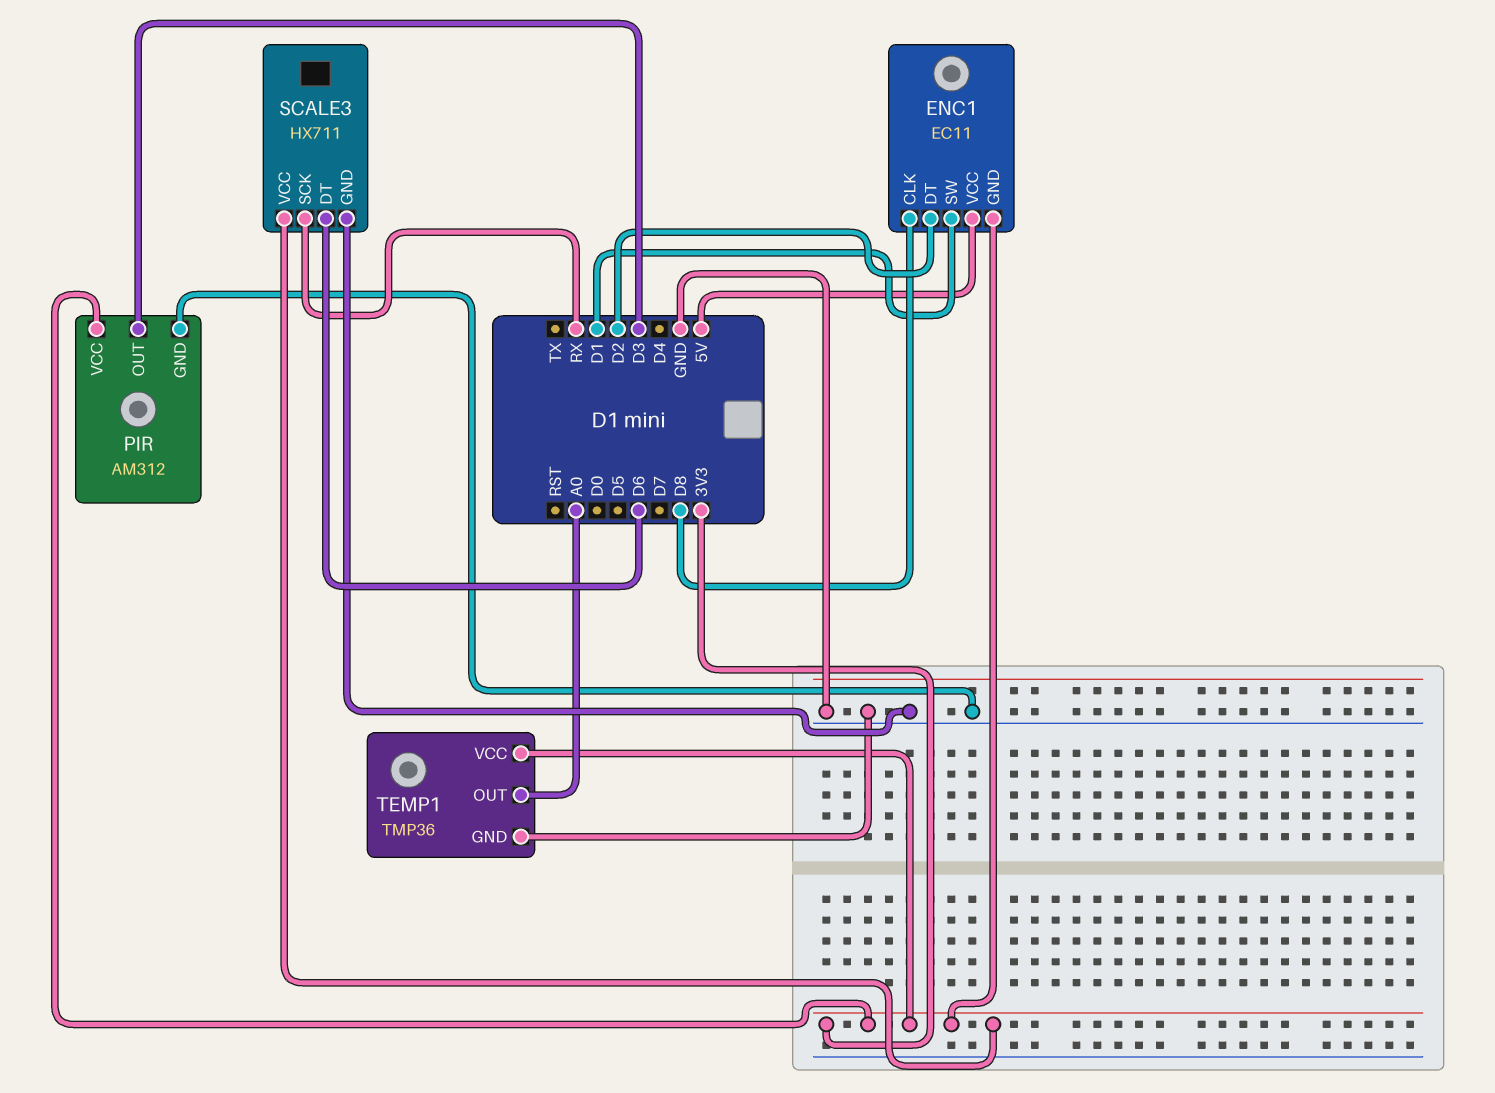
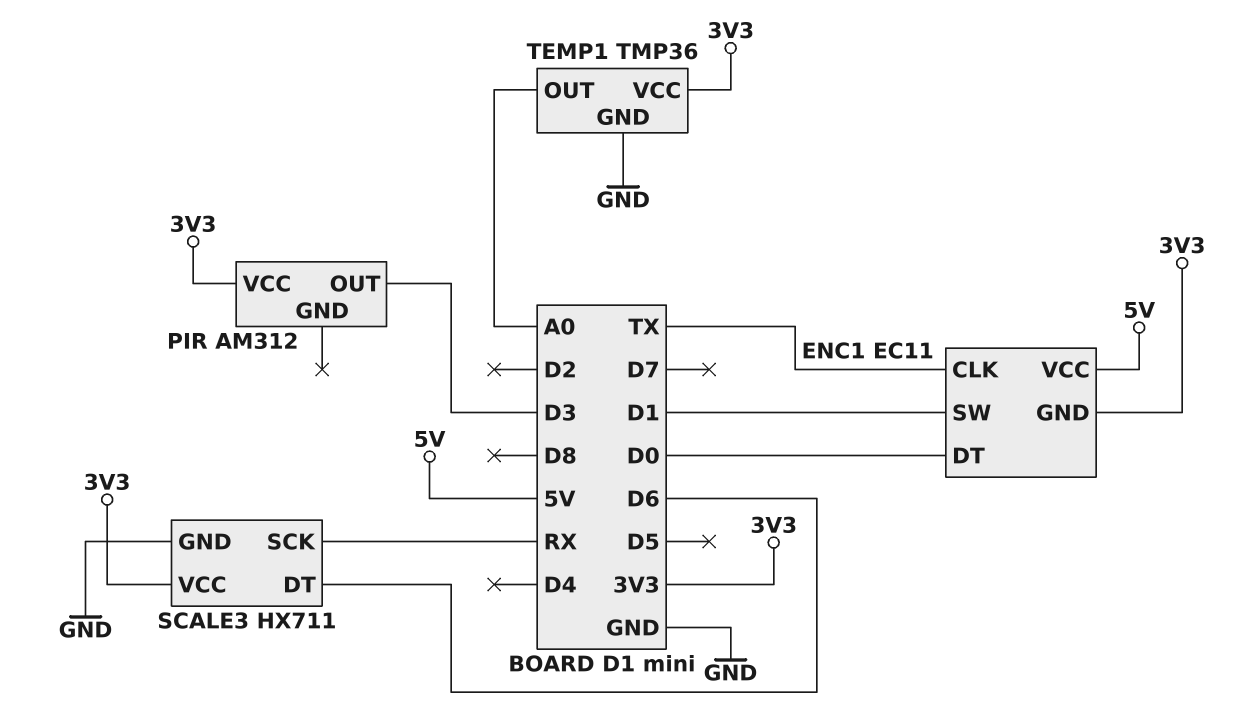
ENC1 pin CLK: D8 -> TX
ENC1 pin DT: D2 -> D0
PIR pin GND: GND -> none

